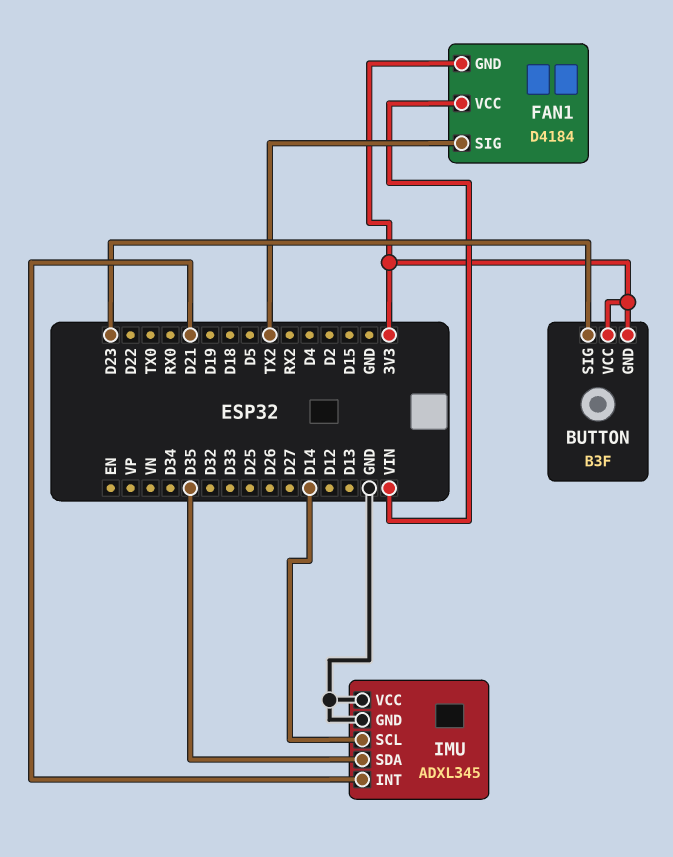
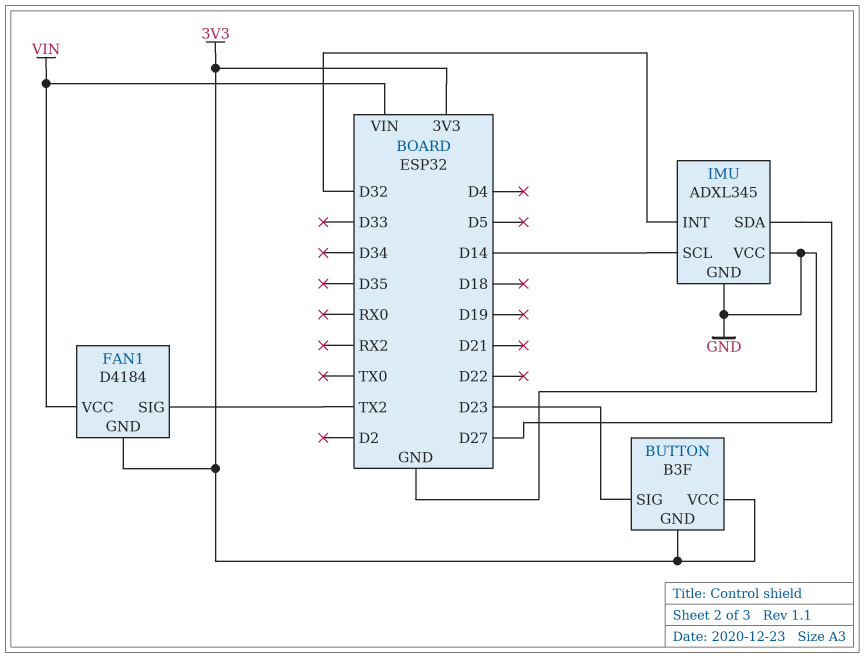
IMU pin INT: D21 -> D32
IMU pin SDA: D35 -> D27

